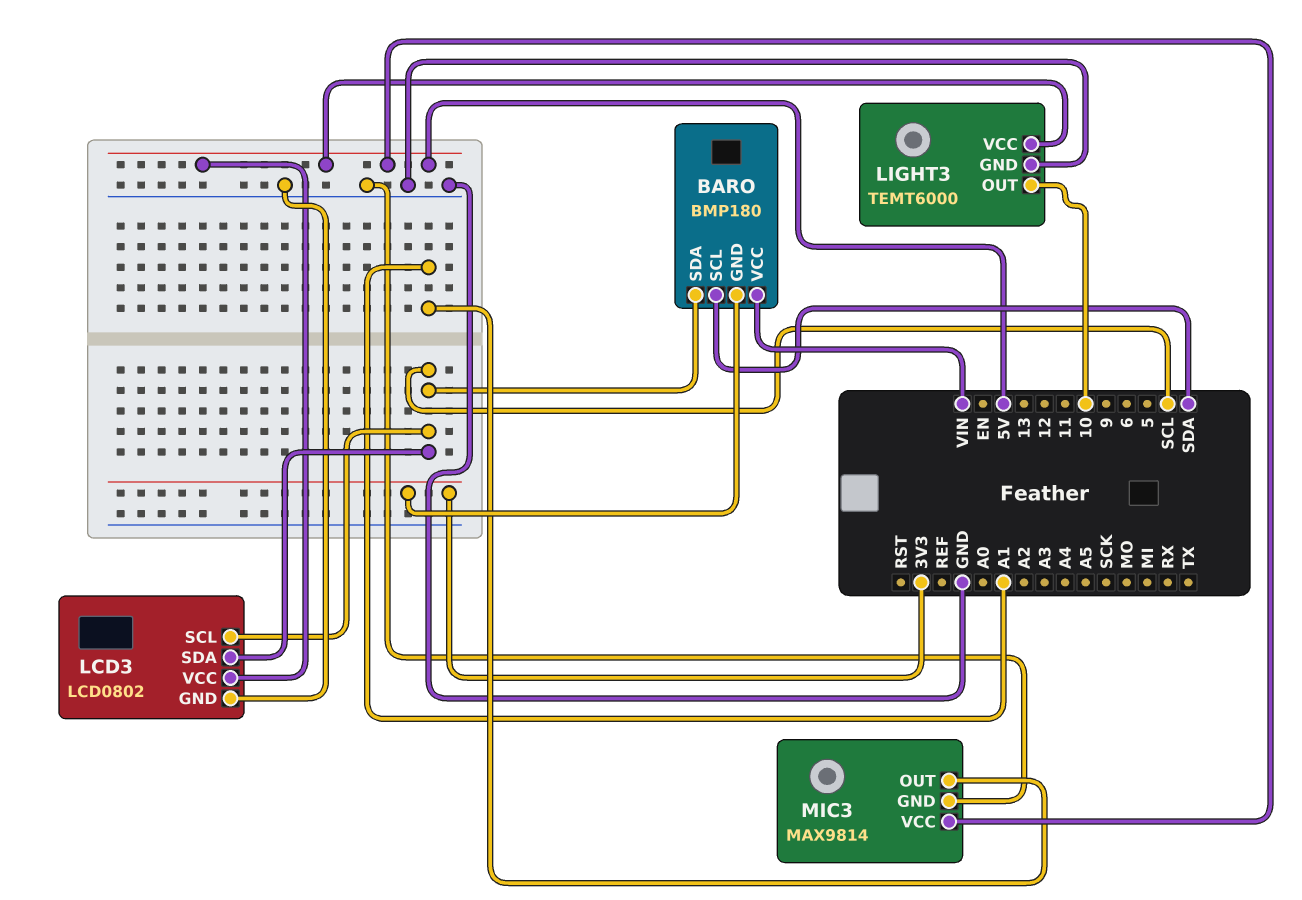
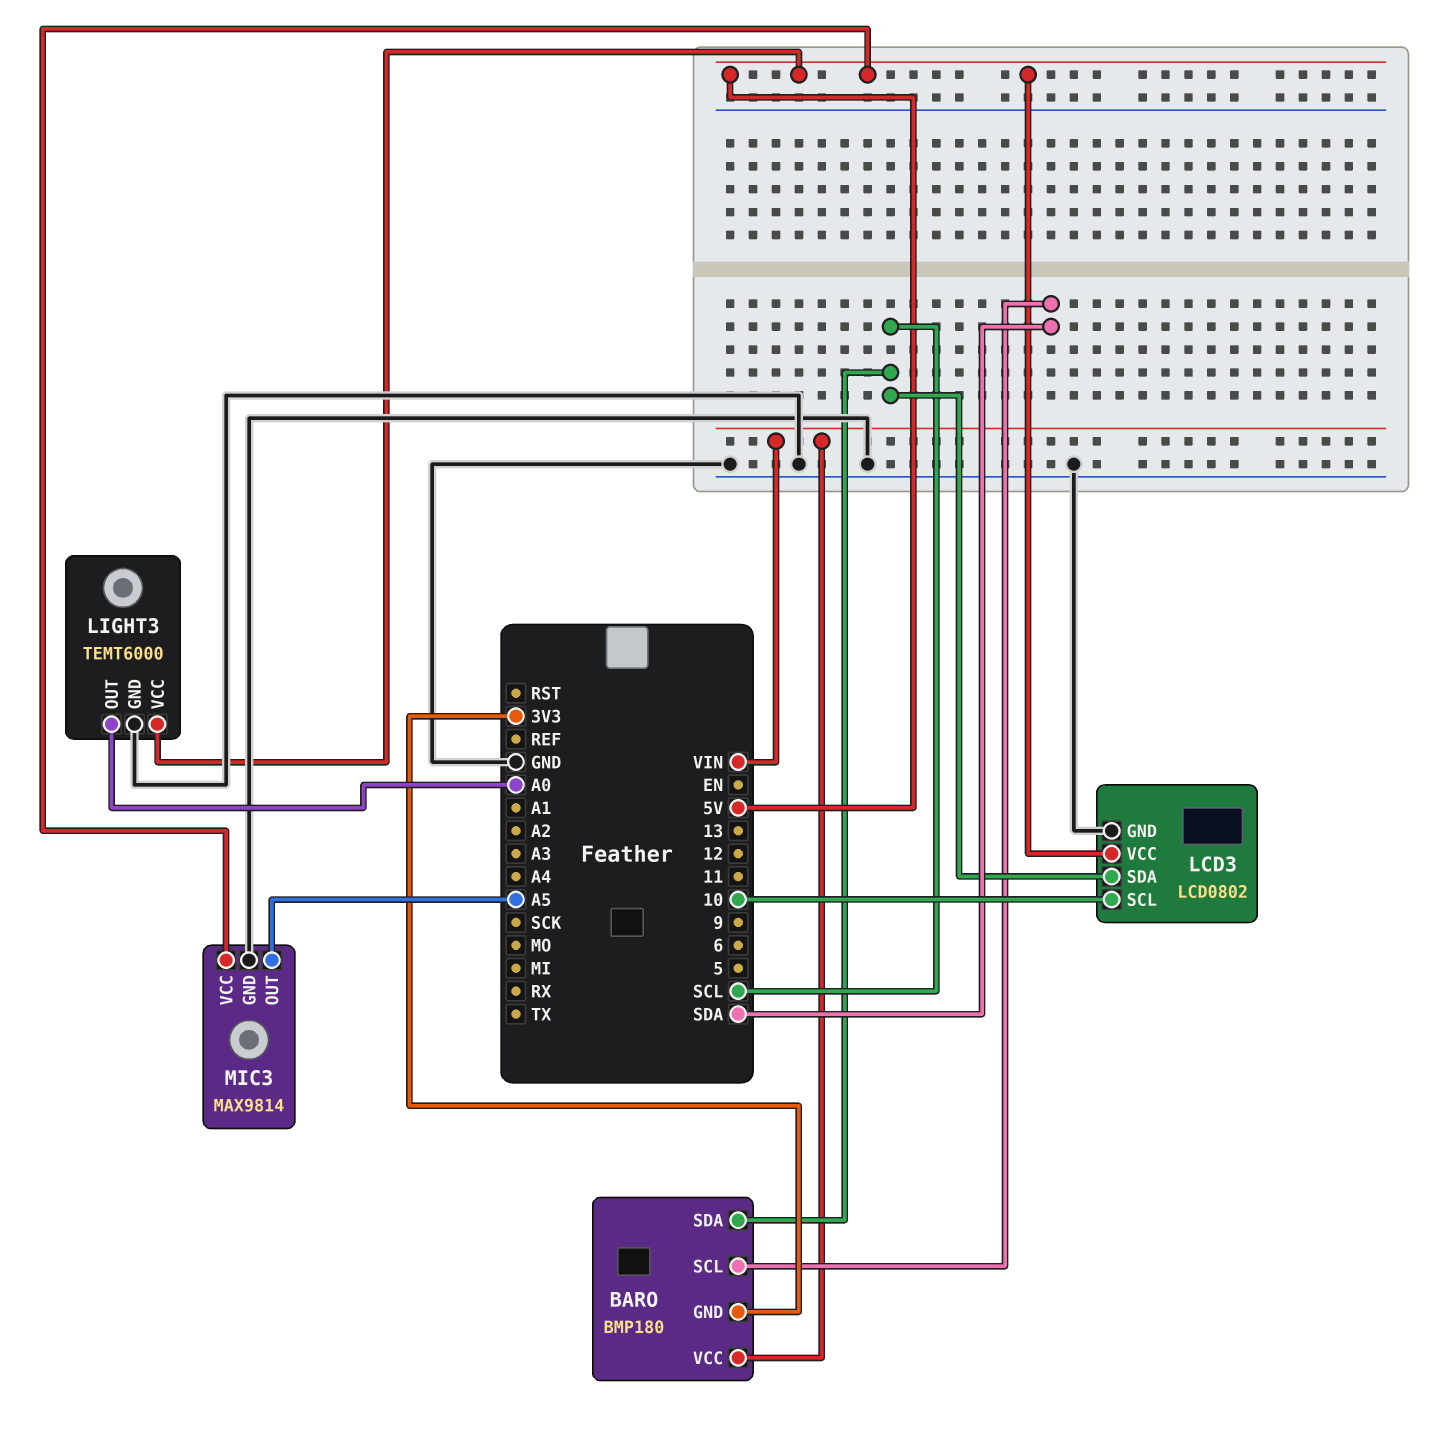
LCD3 pin SCL: SCL -> 10
LIGHT3 pin OUT: 10 -> A0
MIC3 pin OUT: A1 -> A5

